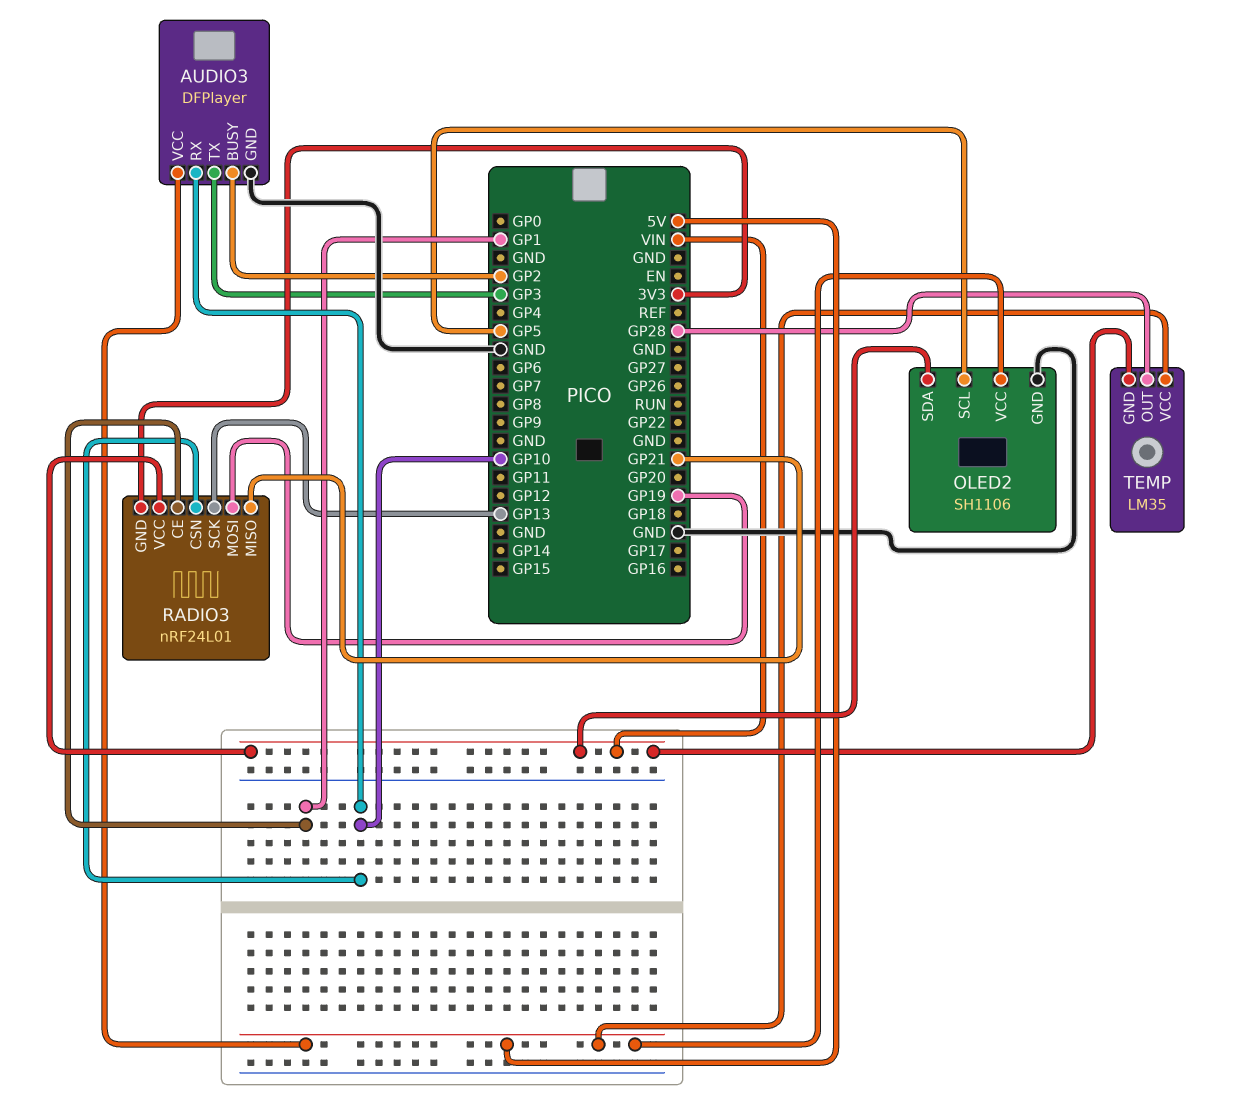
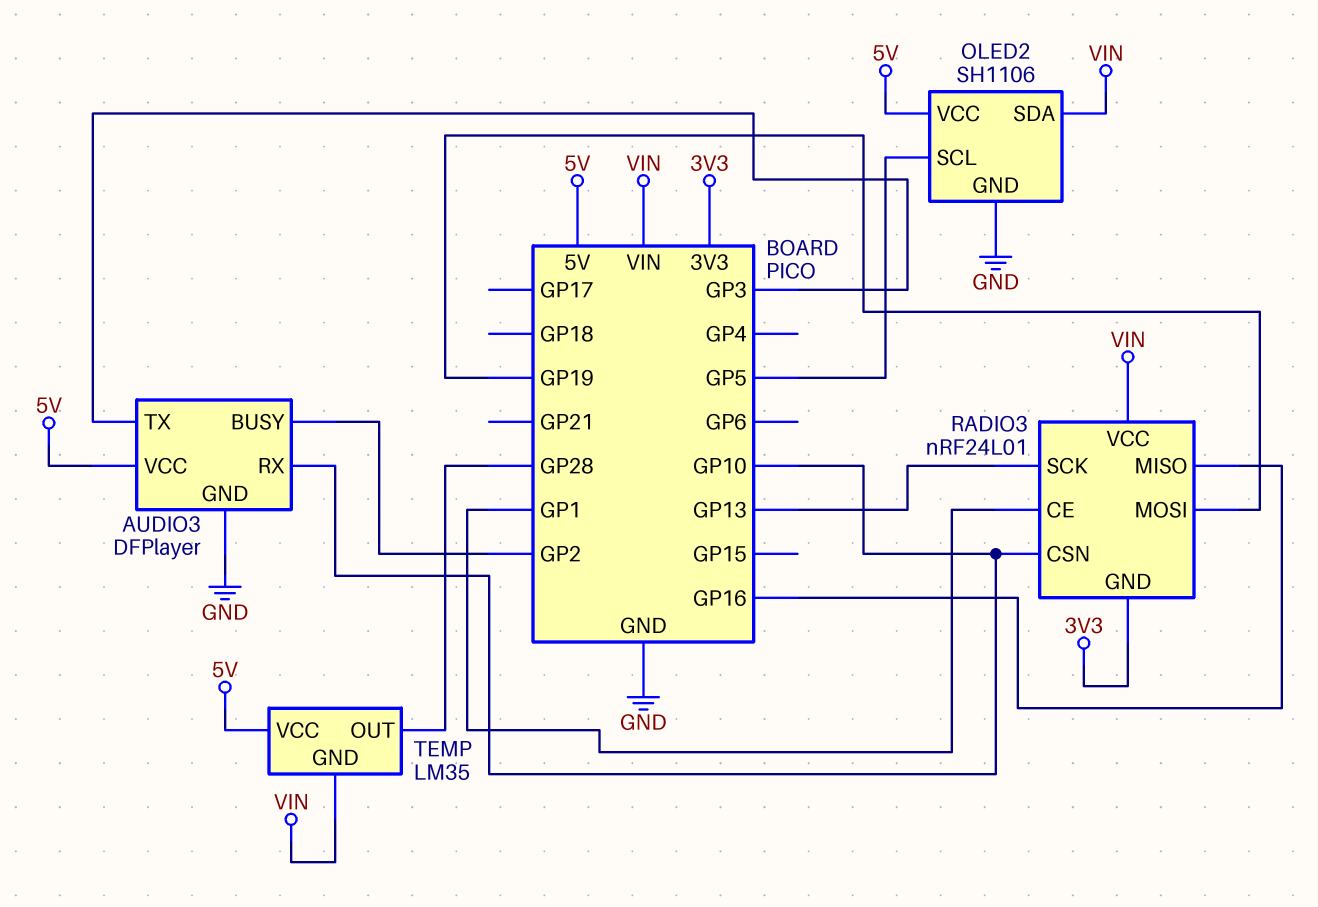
RADIO3 pin MISO: GP21 -> GP16

